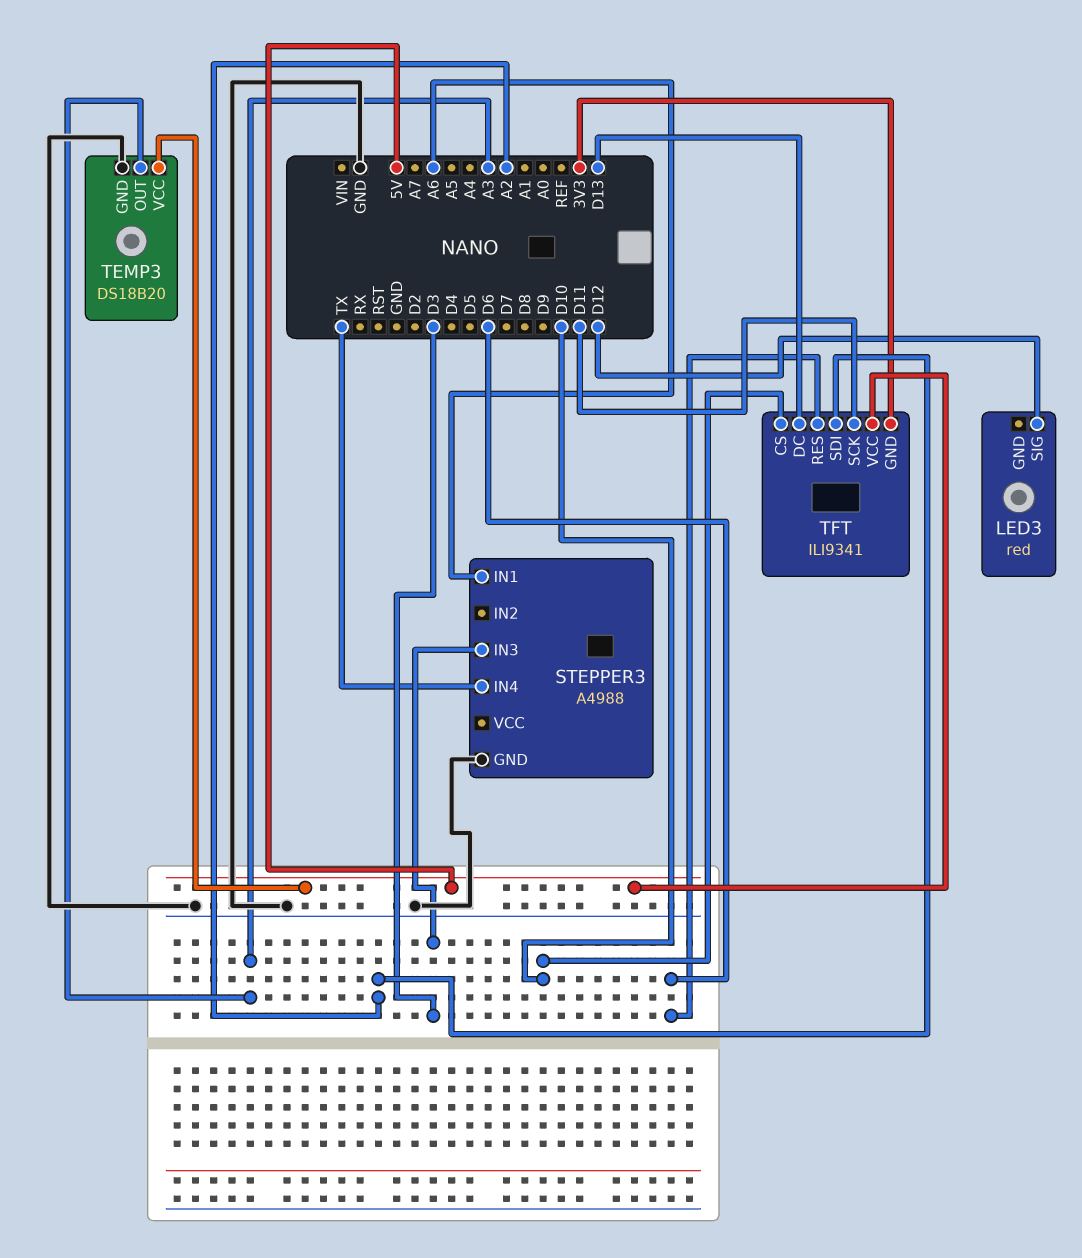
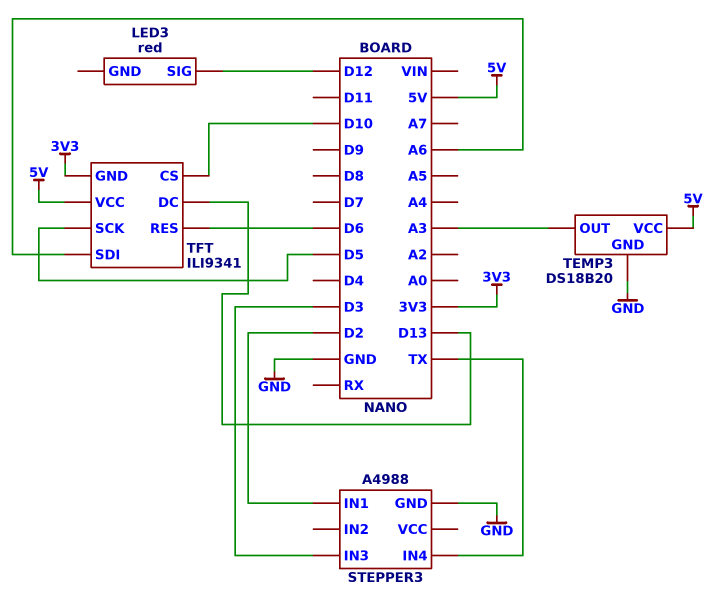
STEPPER3 pin IN1: A6 -> D2
TFT pin SCK: D11 -> D5
TFT pin SDI: A2 -> A6

